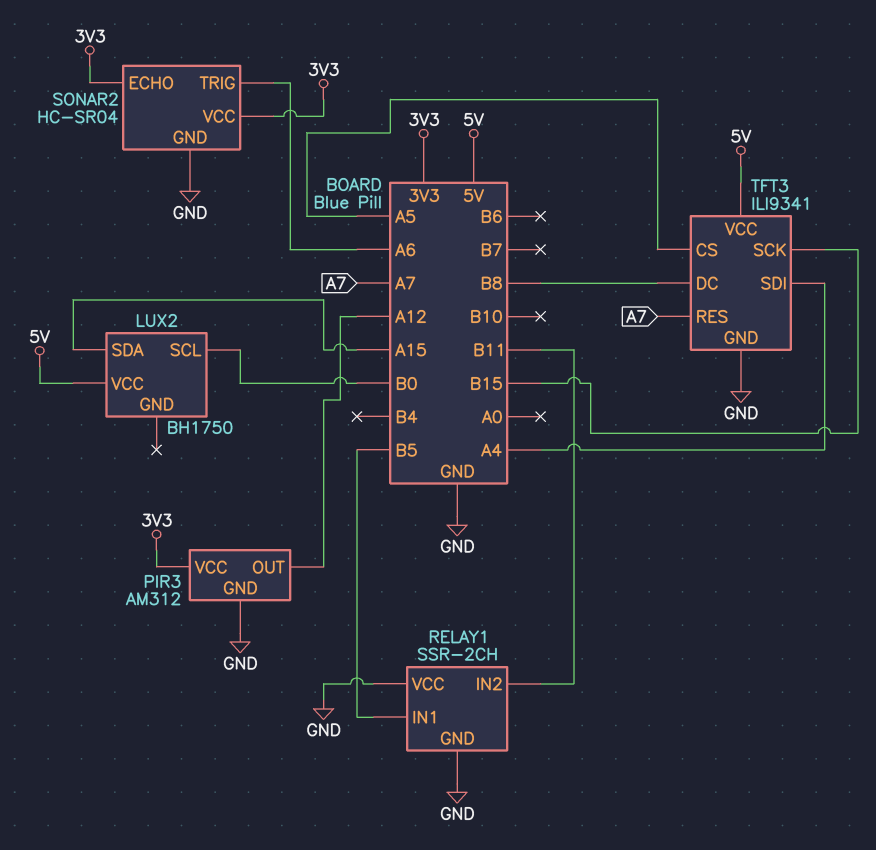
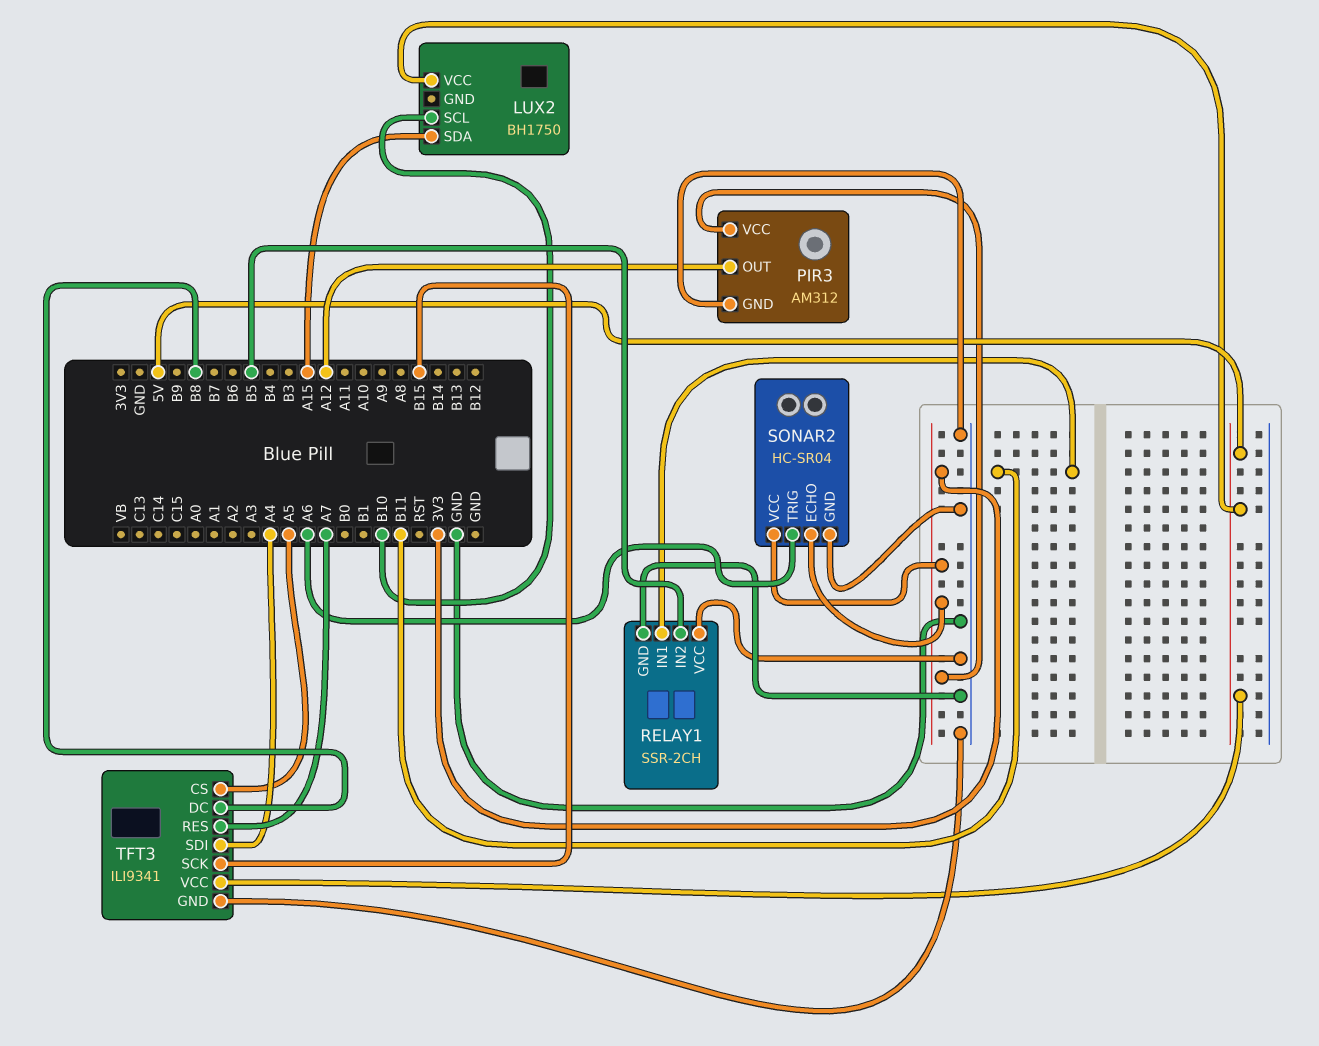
LUX2 pin SCL: B0 -> B10
RELAY1 pin IN1: B5 -> B11
RELAY1 pin IN2: B11 -> B5

